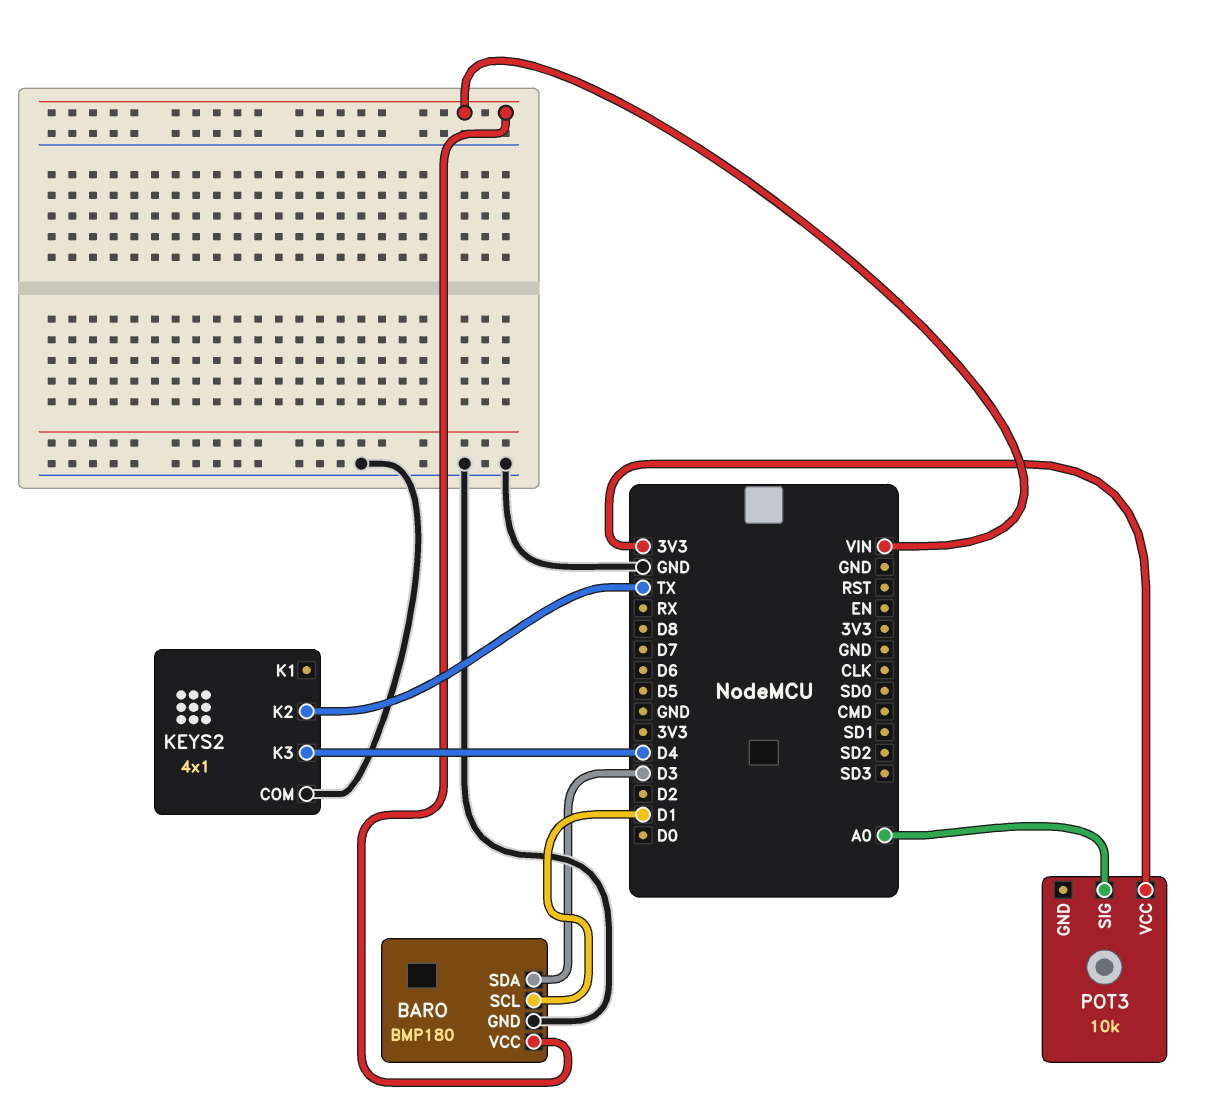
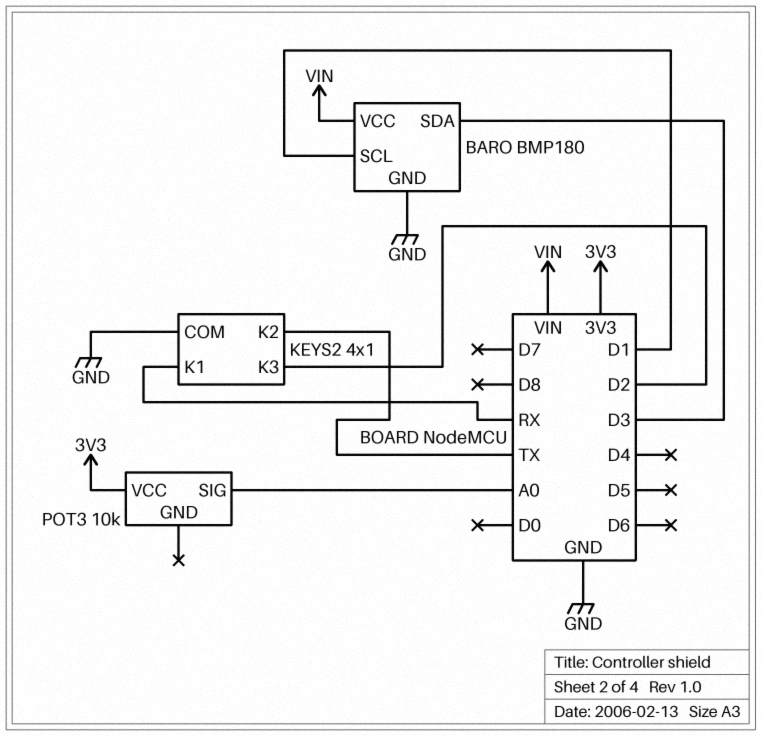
KEYS2 pin K1: none -> RX
KEYS2 pin K3: D4 -> D2

